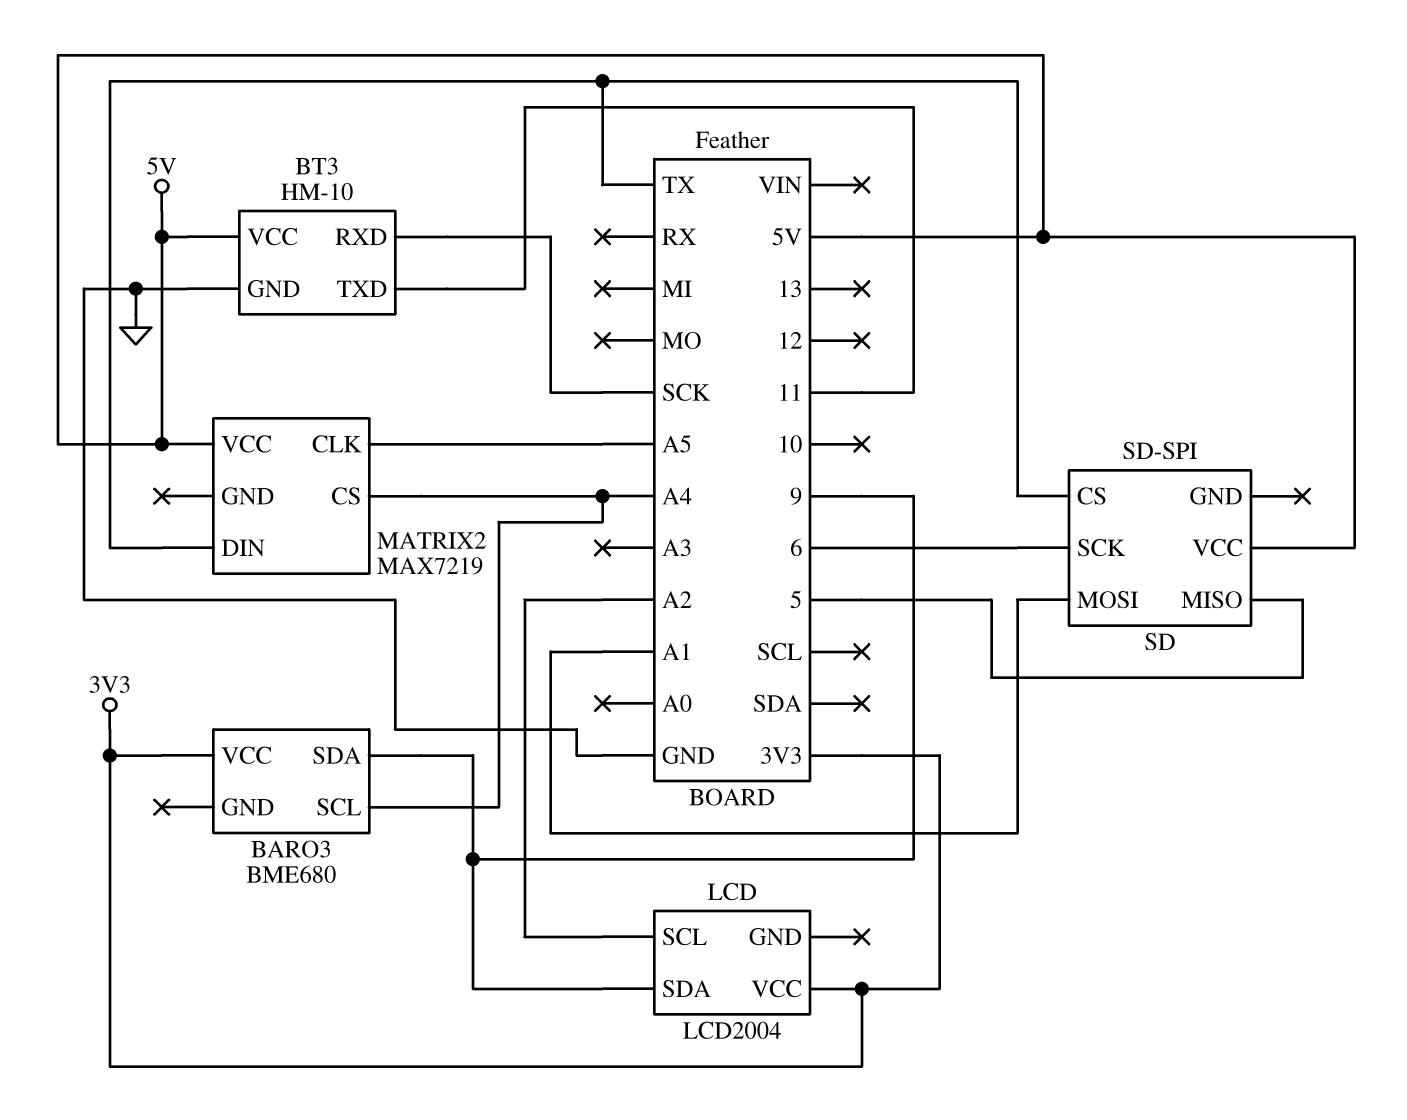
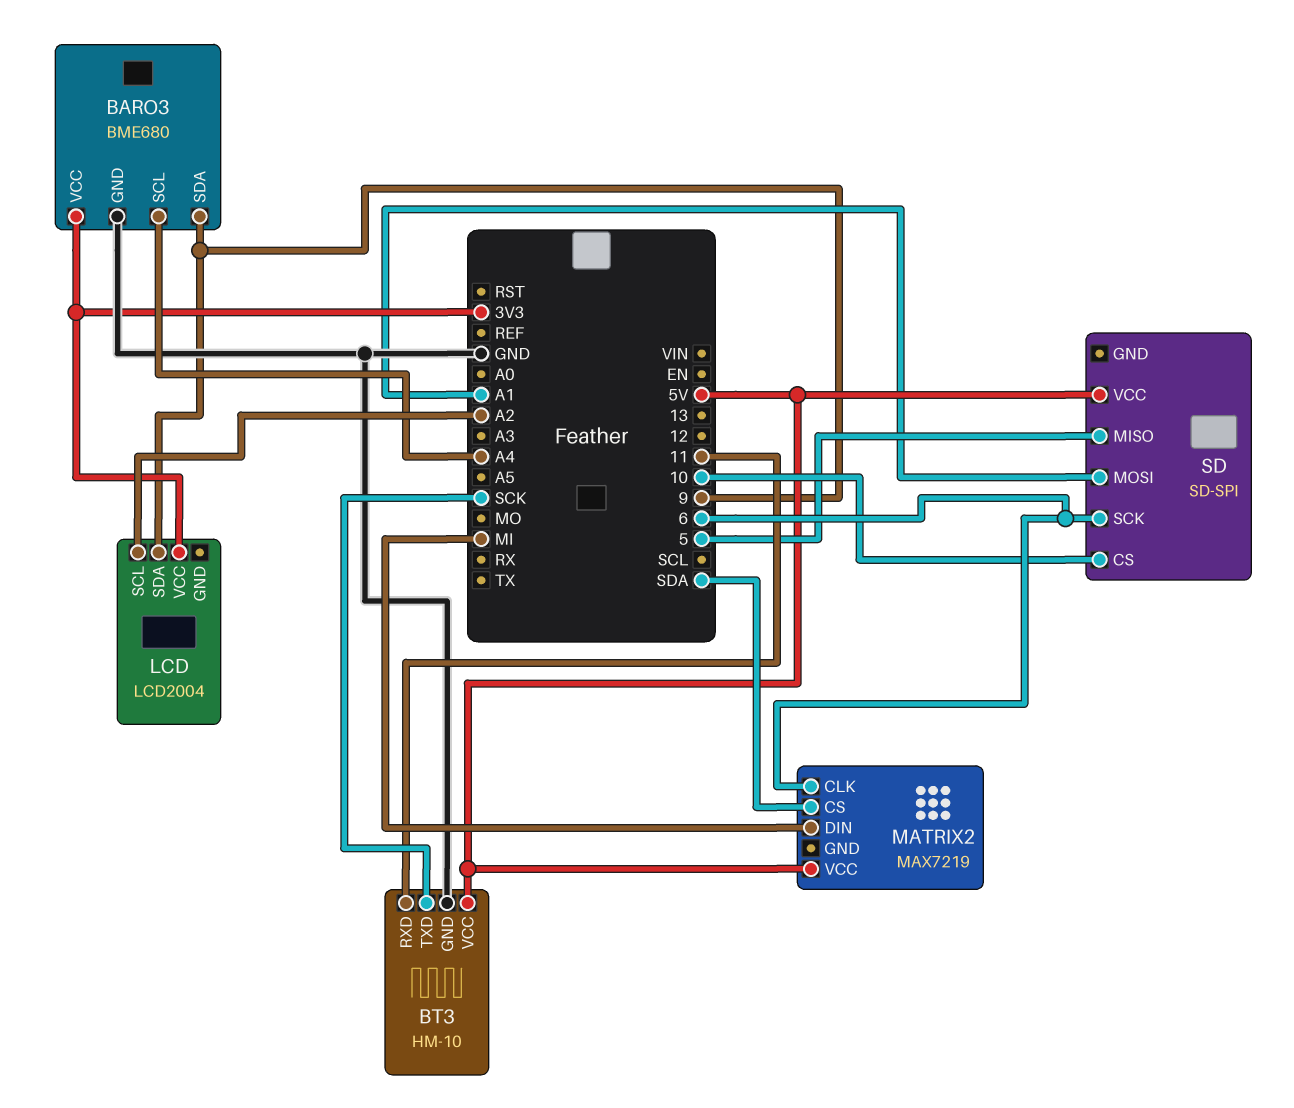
BARO3 pin GND: none -> GND
BT3 pin RXD: SCK -> 11
BT3 pin TXD: 11 -> SCK
MATRIX2 pin CLK: A5 -> 6
MATRIX2 pin CS: A4 -> SDA
MATRIX2 pin DIN: TX -> MI
SD pin CS: TX -> 10

